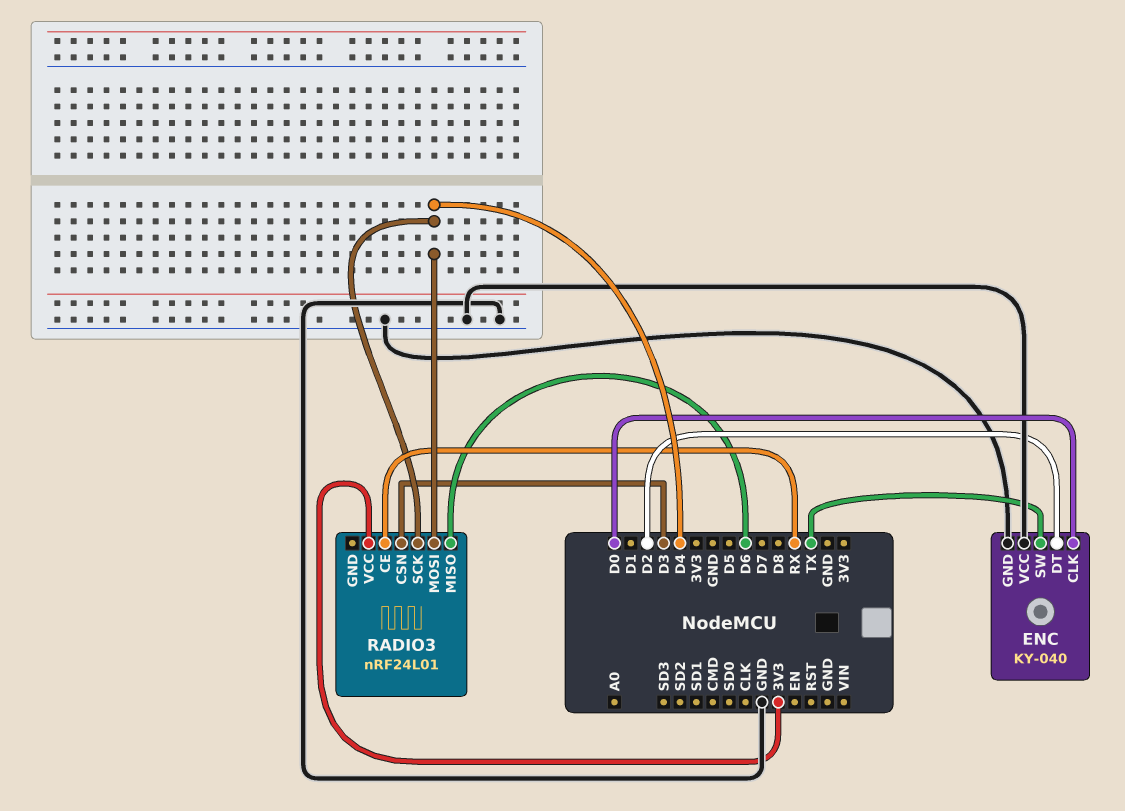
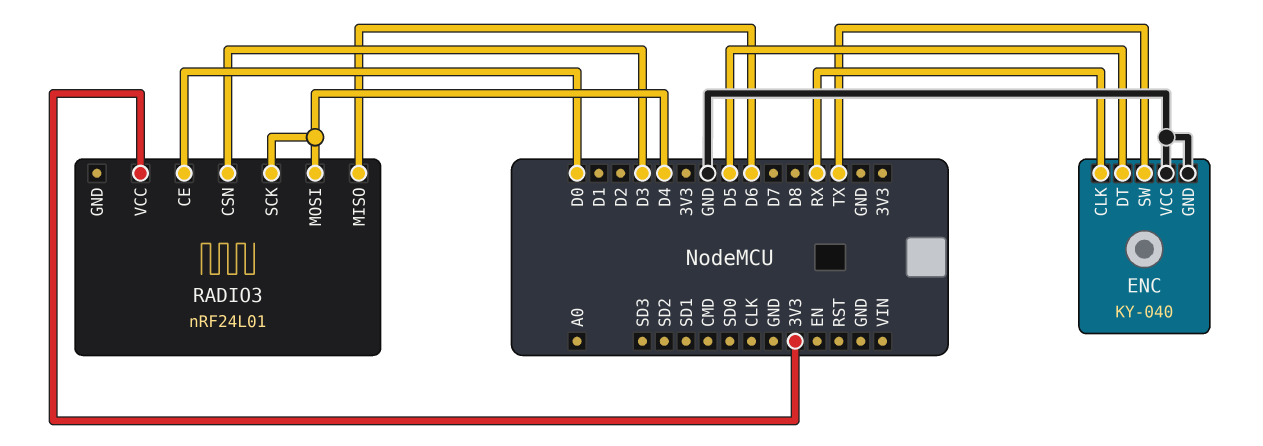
ENC pin CLK: D0 -> RX
ENC pin DT: D2 -> D5
RADIO3 pin CE: RX -> D0

